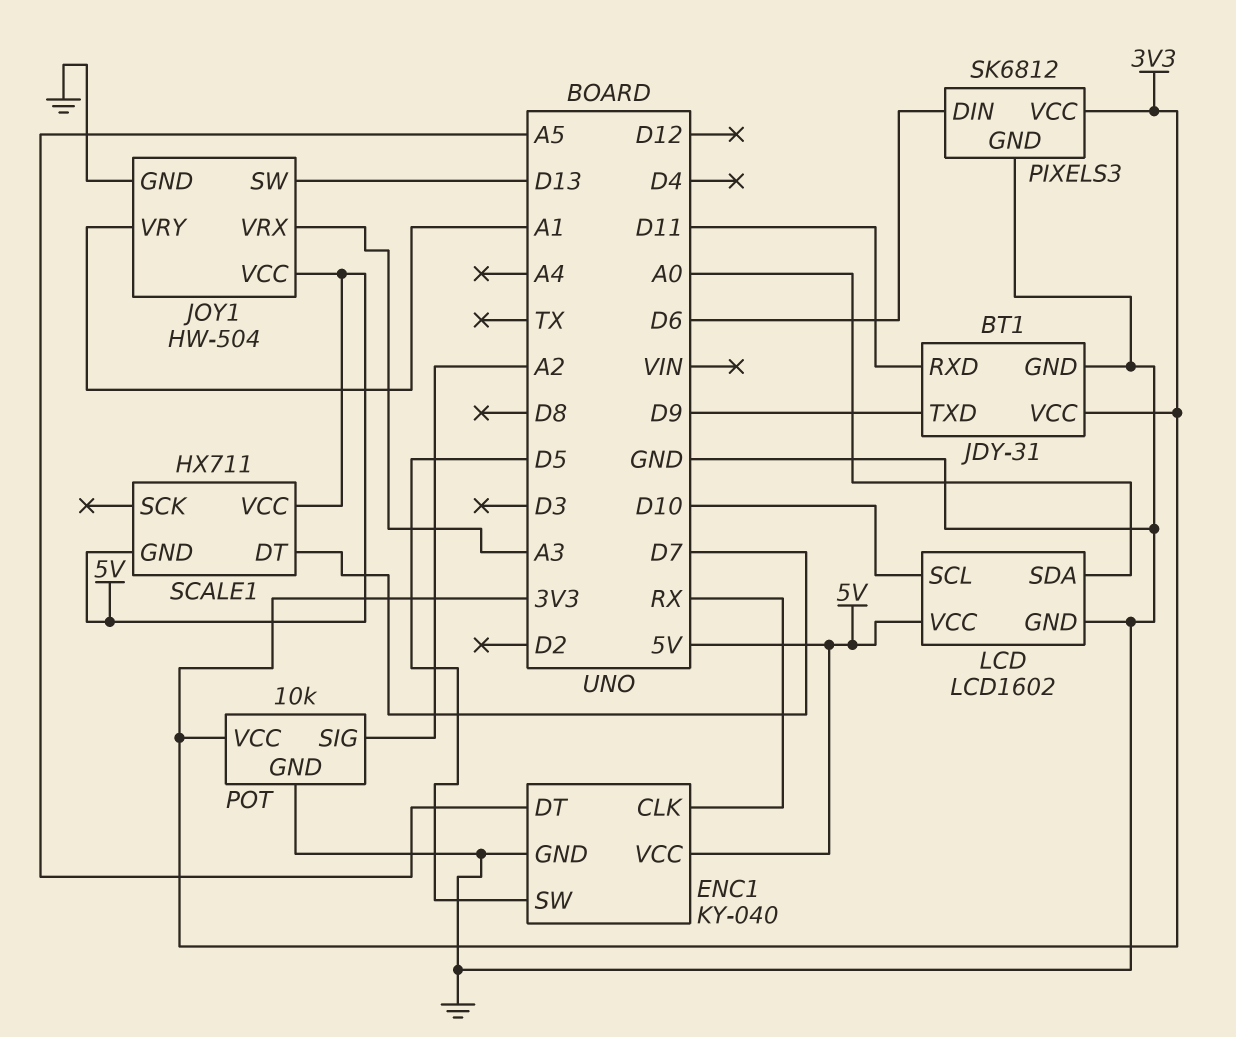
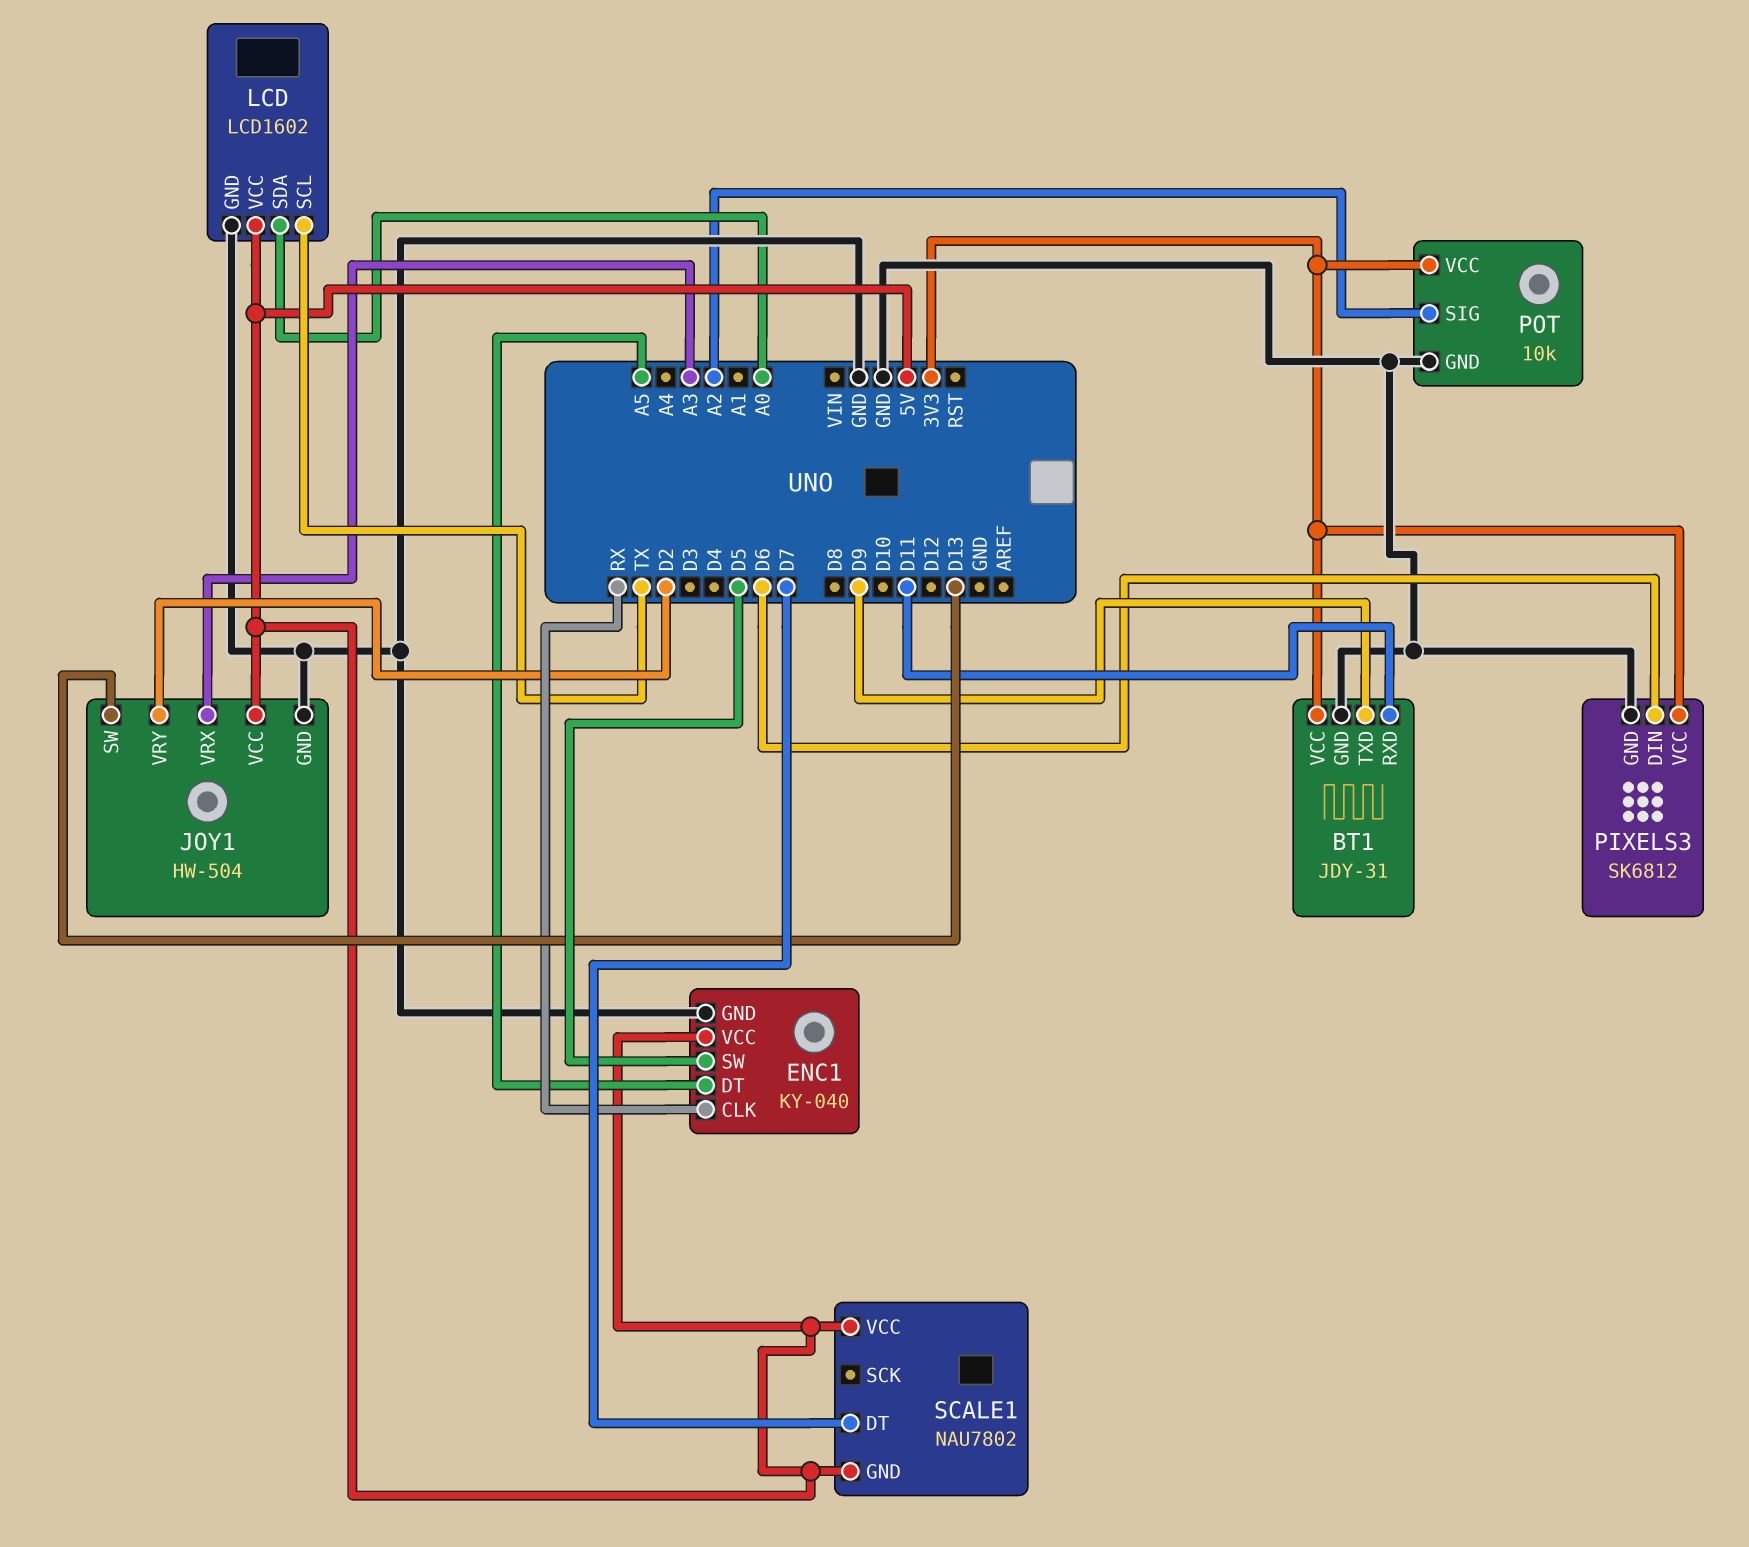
JOY1 pin VRY: A1 -> D2
LCD pin SCL: D10 -> TX
SCALE1: HX711 -> NAU7802

